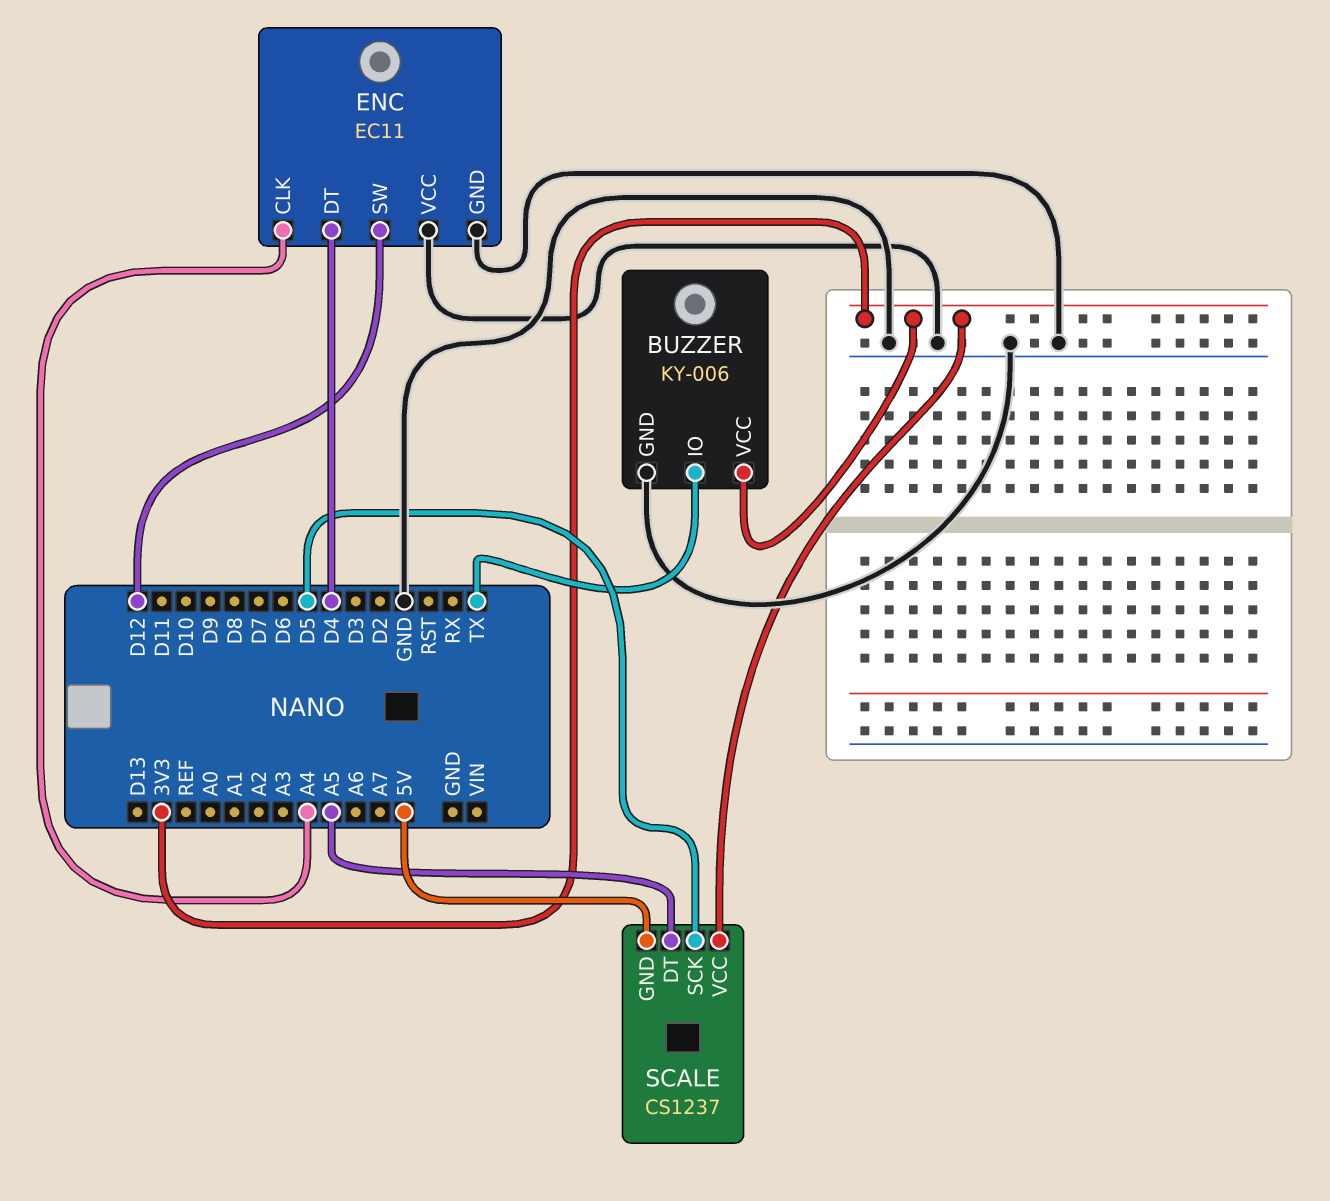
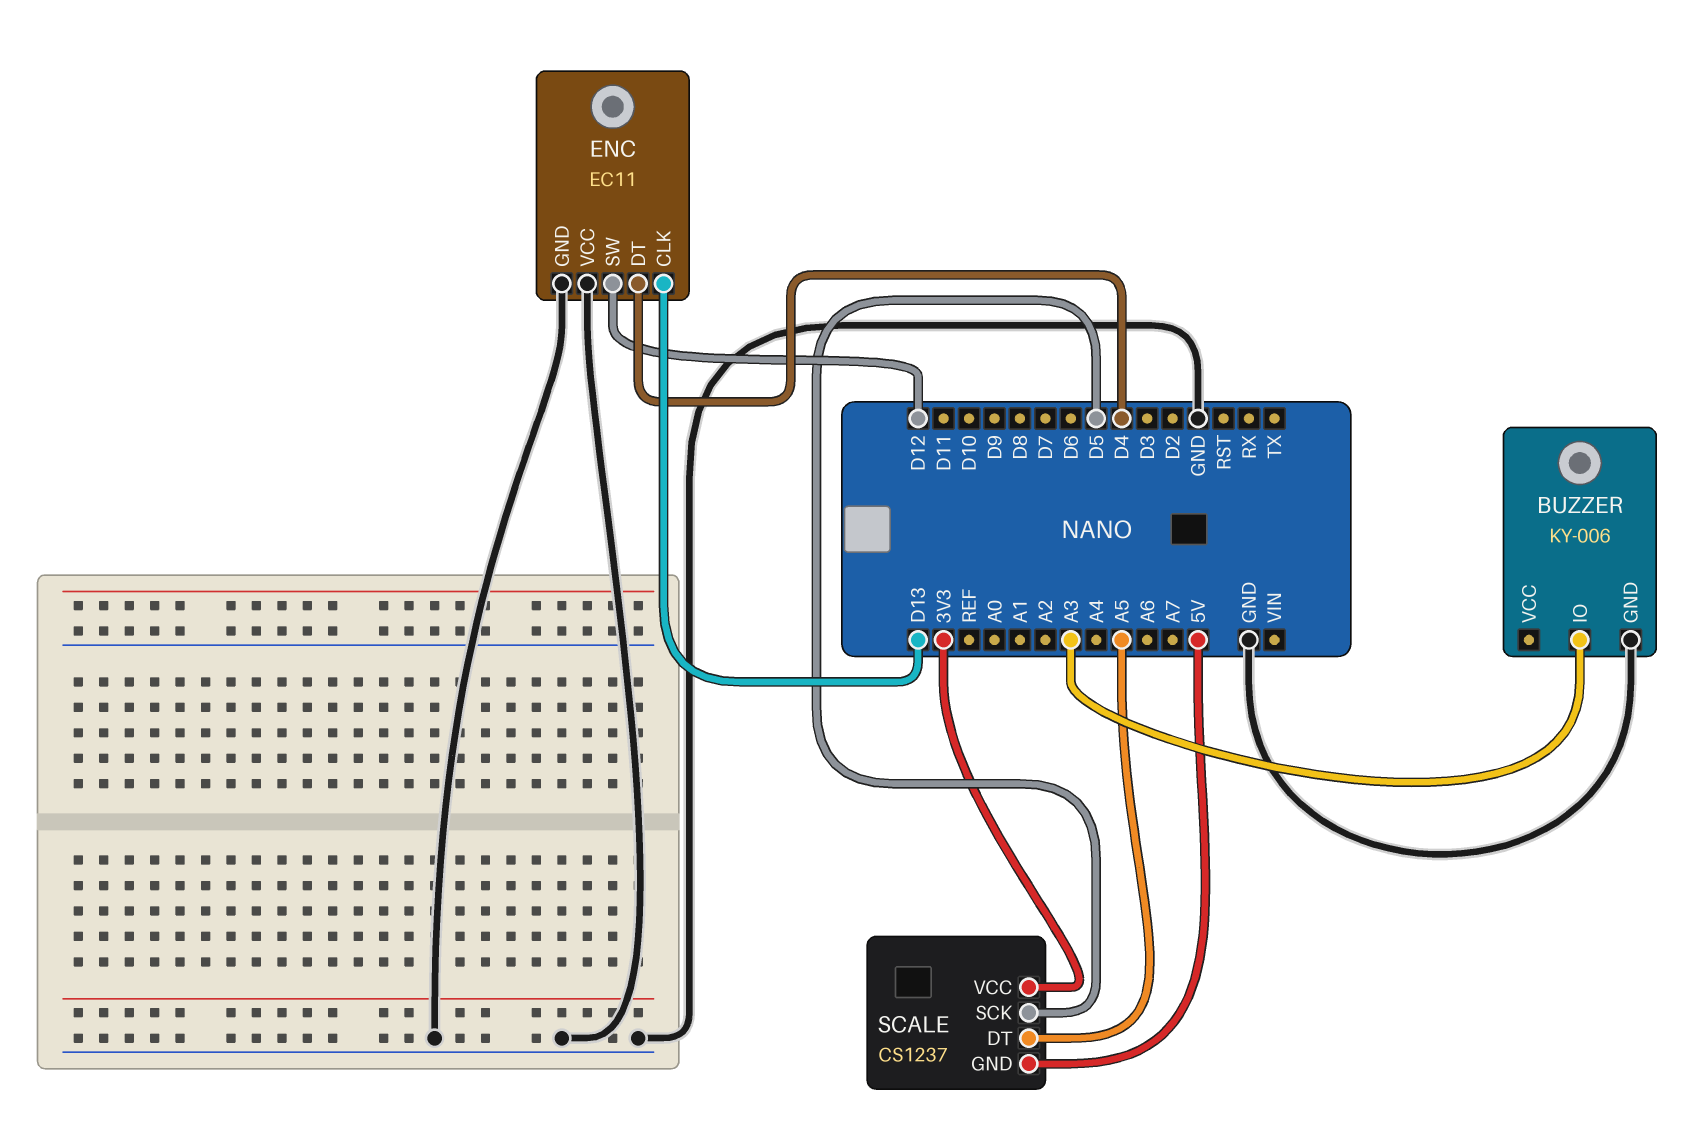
BUZZER pin IO: TX -> A3
BUZZER pin VCC: 3V3 -> none
ENC pin CLK: A4 -> D13

